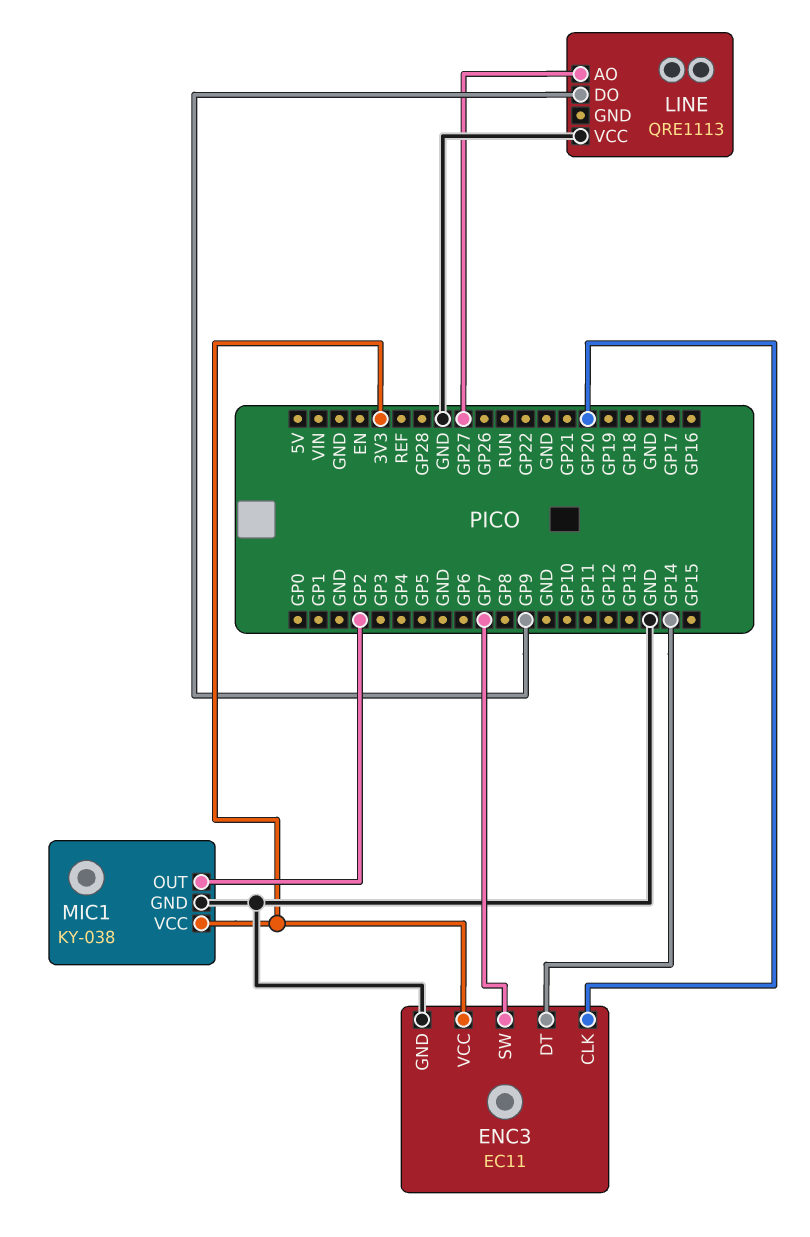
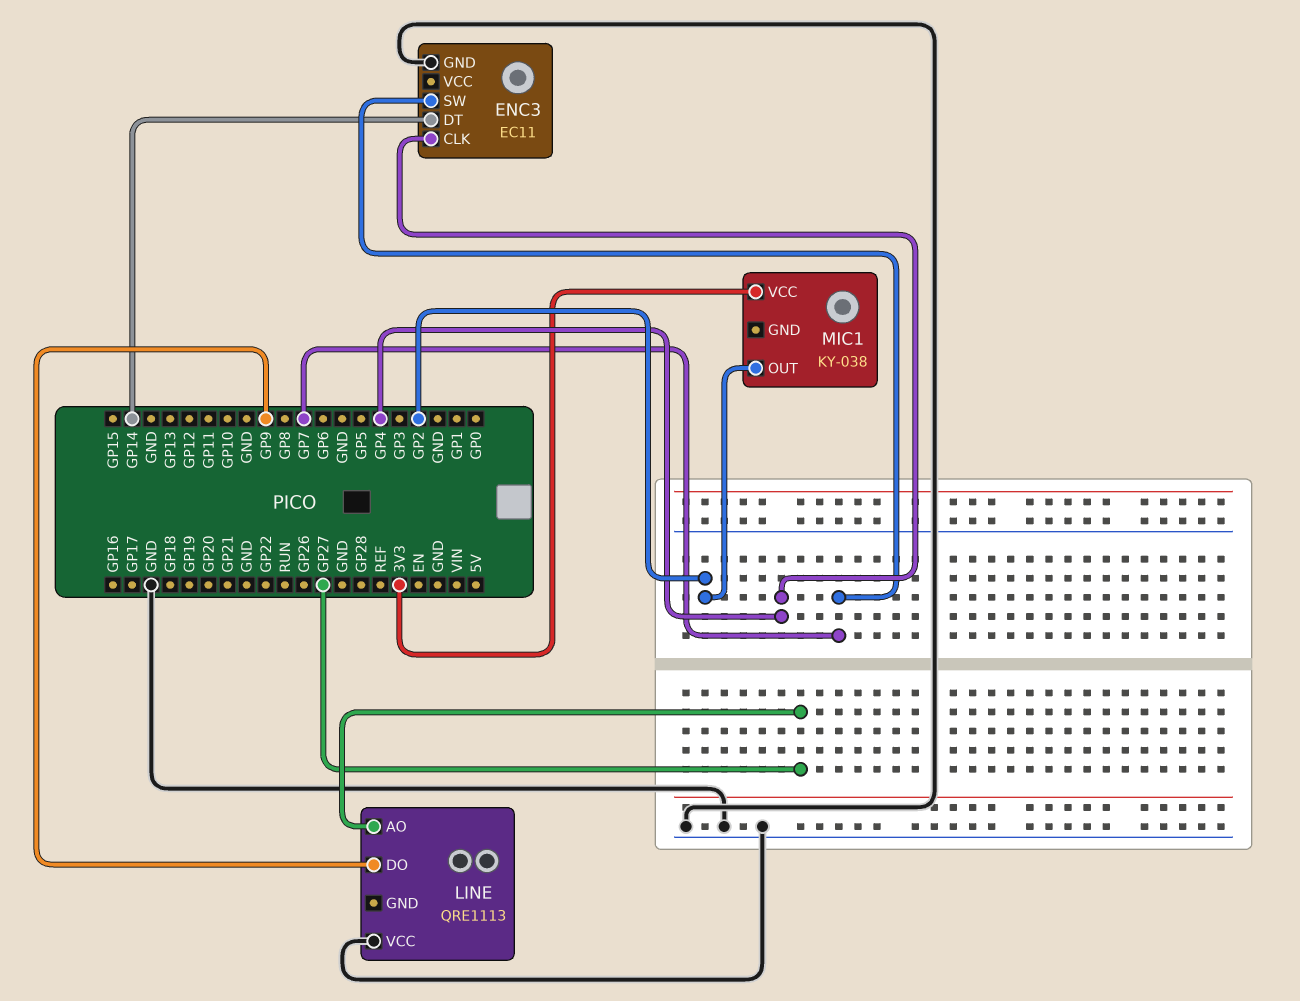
ENC3 pin CLK: GP20 -> GP4
ENC3 pin VCC: 3V3 -> none
MIC1 pin GND: GND -> none

